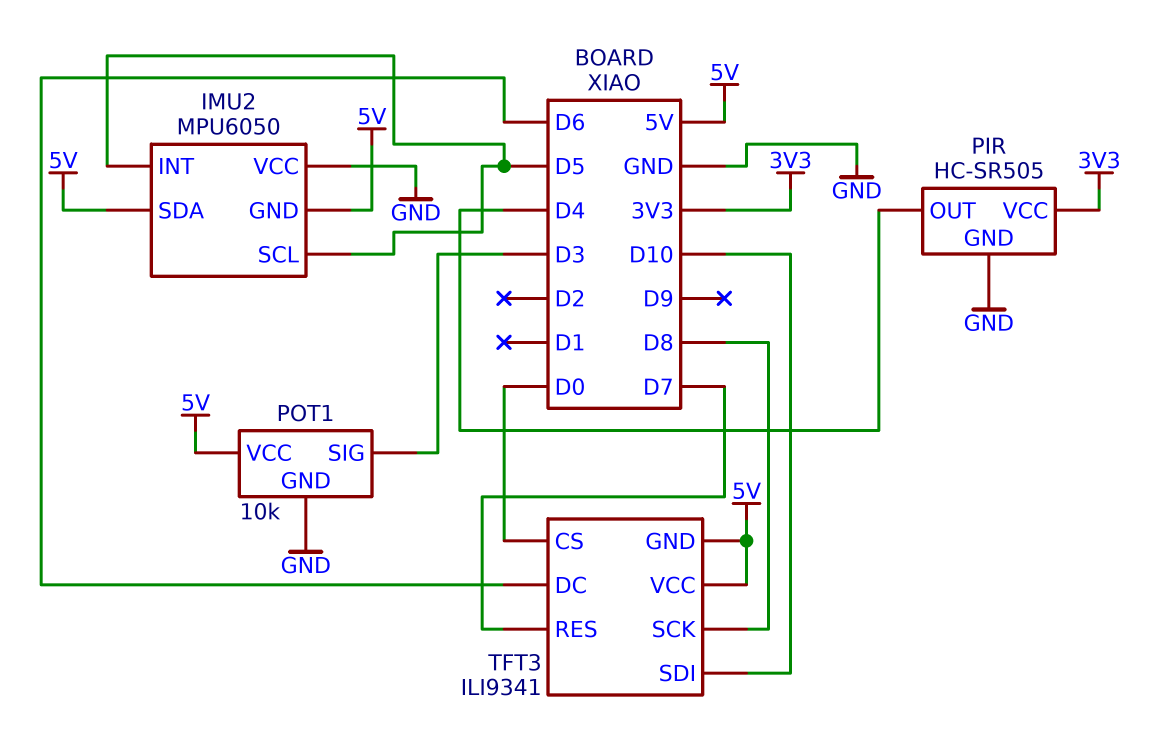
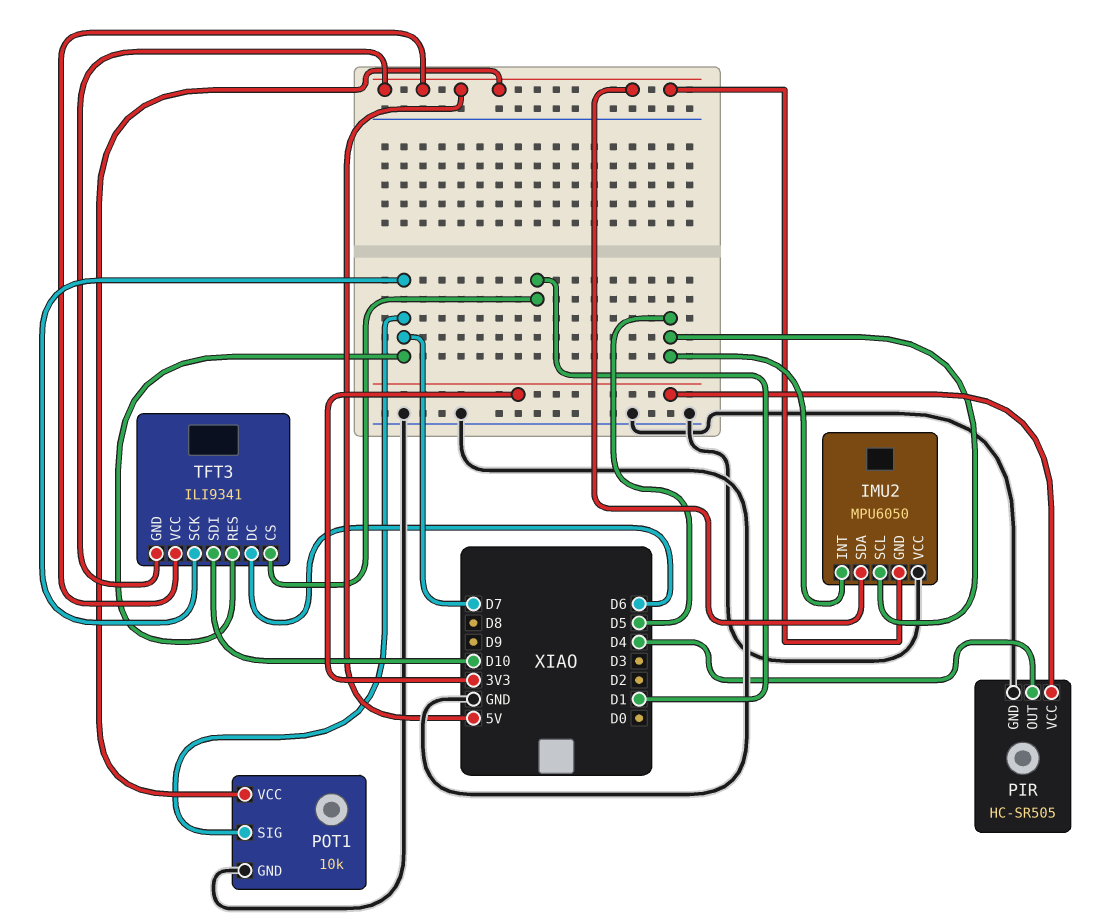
POT1 pin SIG: D3 -> D7
TFT3 pin CS: D0 -> D1
TFT3 pin SCK: D8 -> D7

